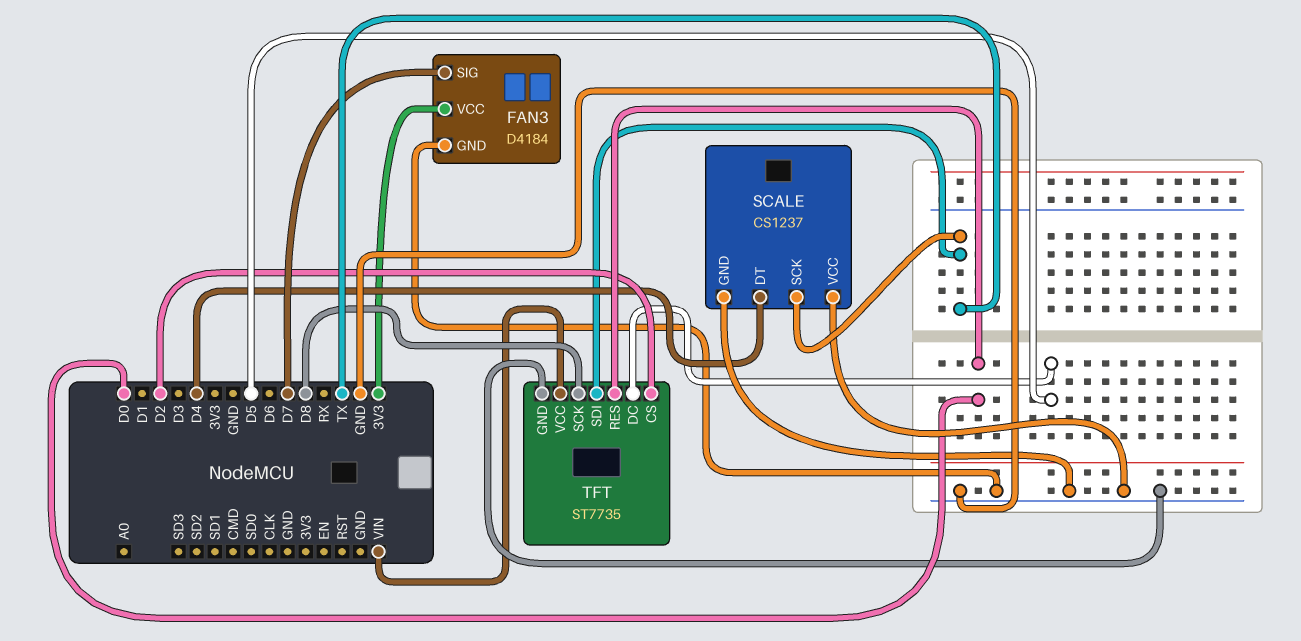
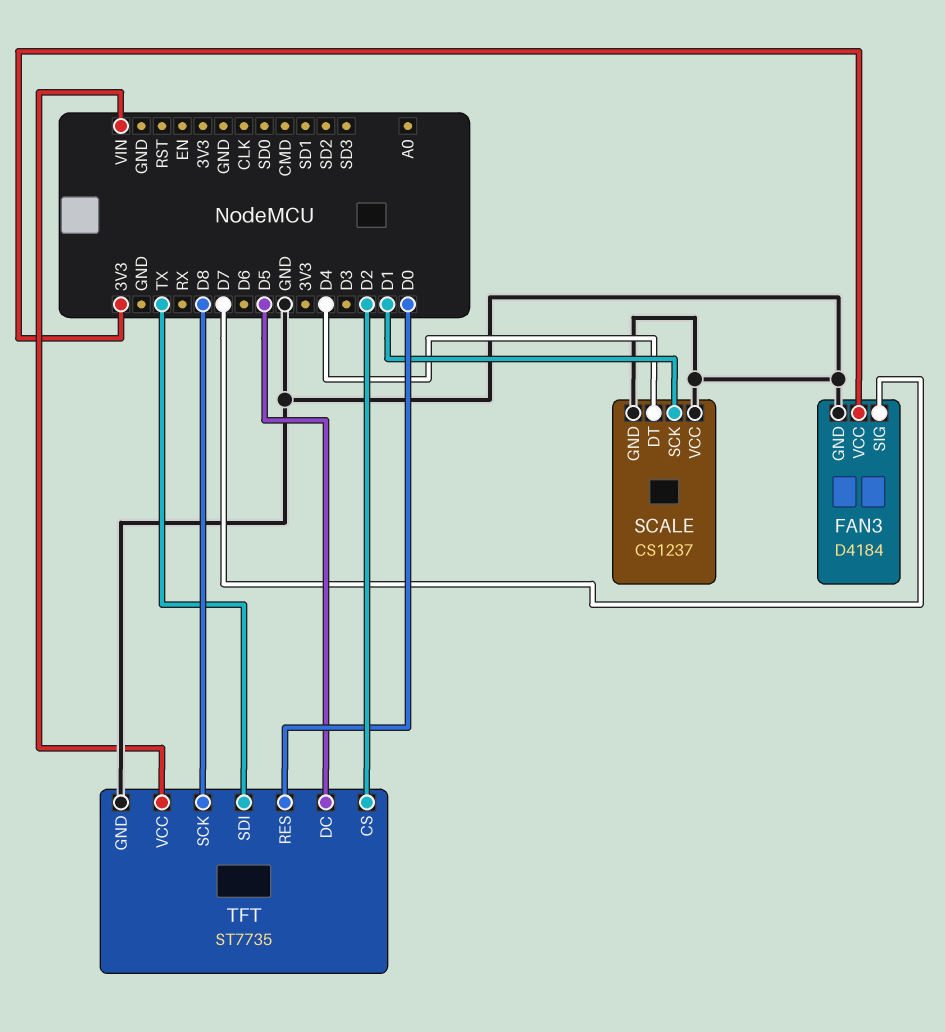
SCALE pin SCK: TX -> D1

